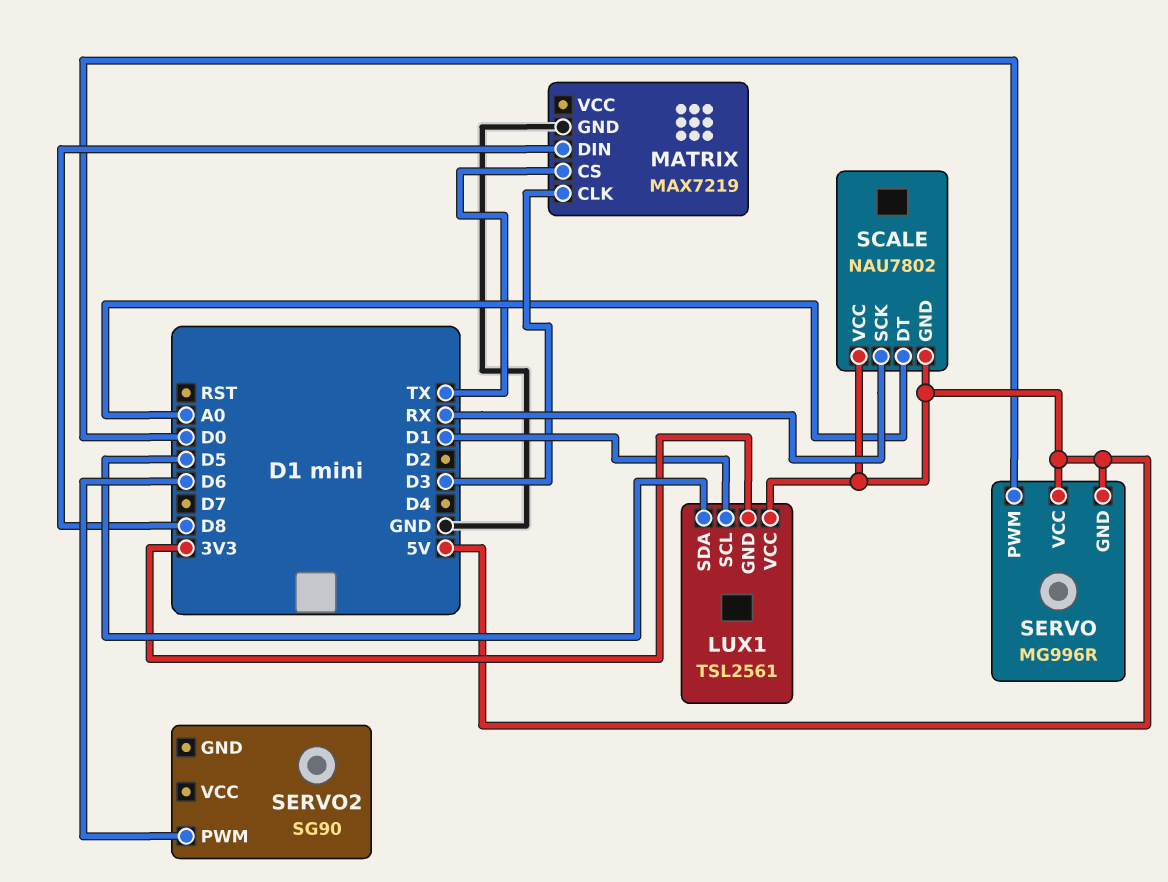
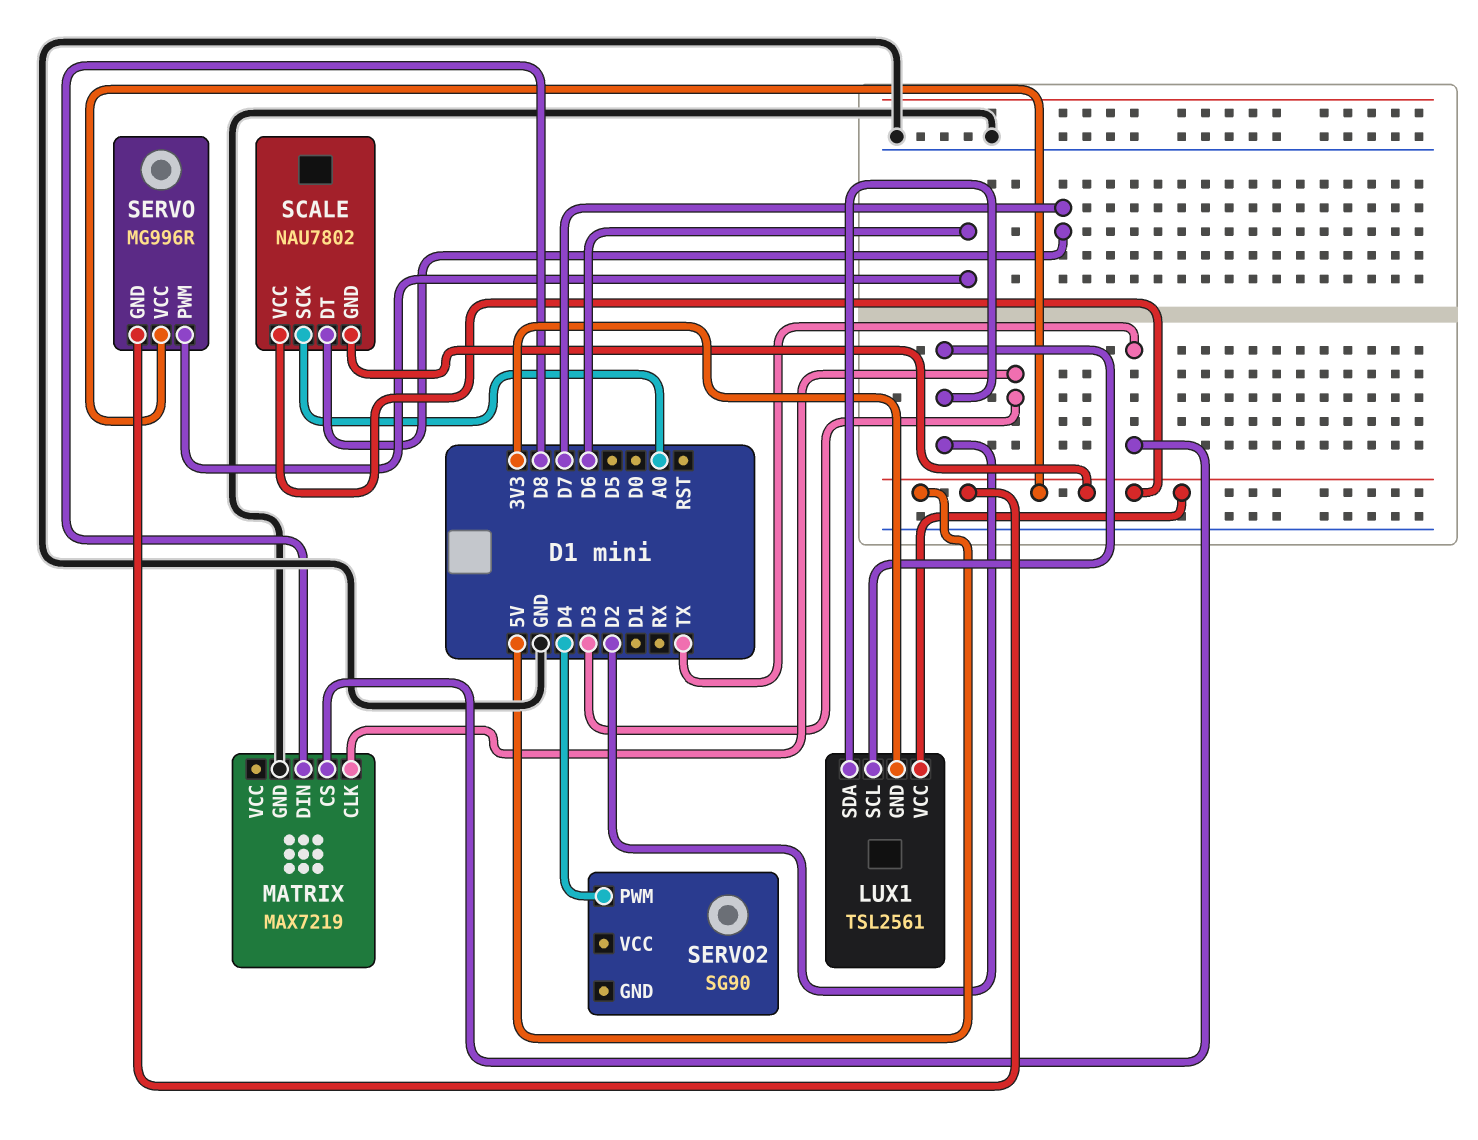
LUX1 pin SCL: D1 -> D2
LUX1 pin SDA: D5 -> D2
SCALE pin DT: A0 -> D7
SCALE pin SCK: RX -> A0
SERVO pin PWM: D0 -> D6
SERVO2 pin PWM: D6 -> D4

